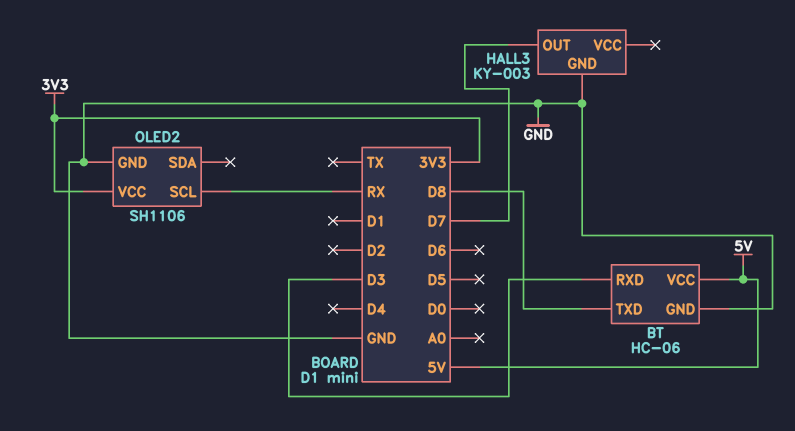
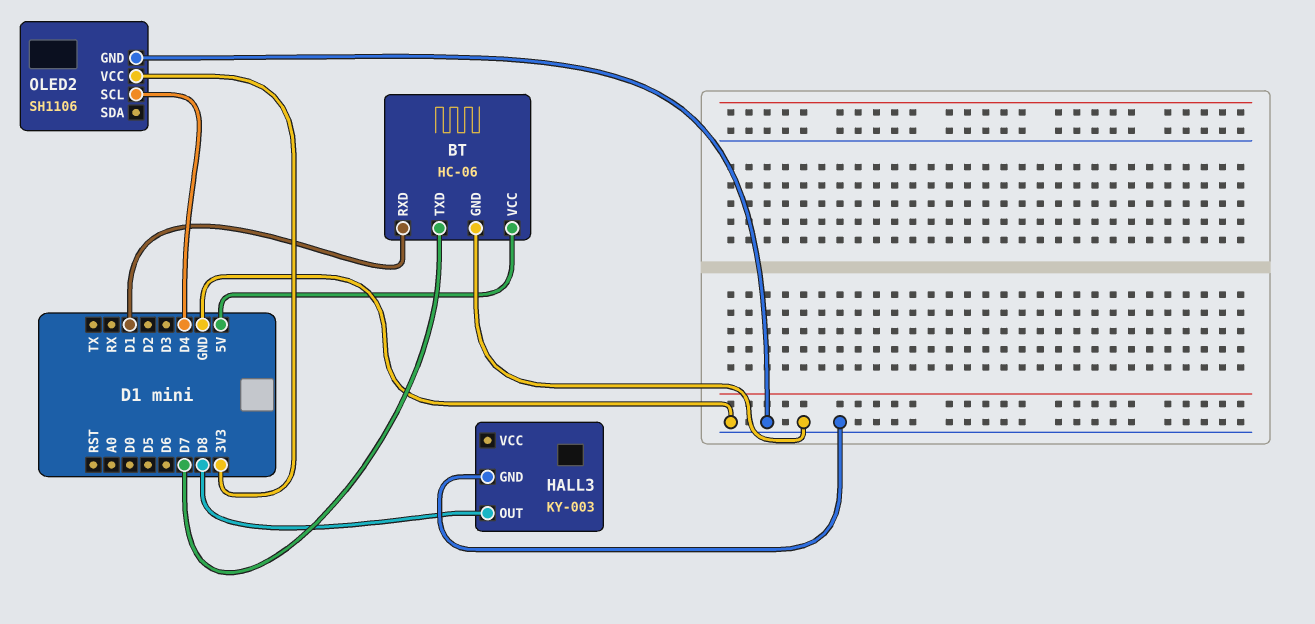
BT pin RXD: D3 -> D1
BT pin TXD: D8 -> D7
HALL3 pin OUT: D7 -> D8
OLED2 pin SCL: RX -> D4

